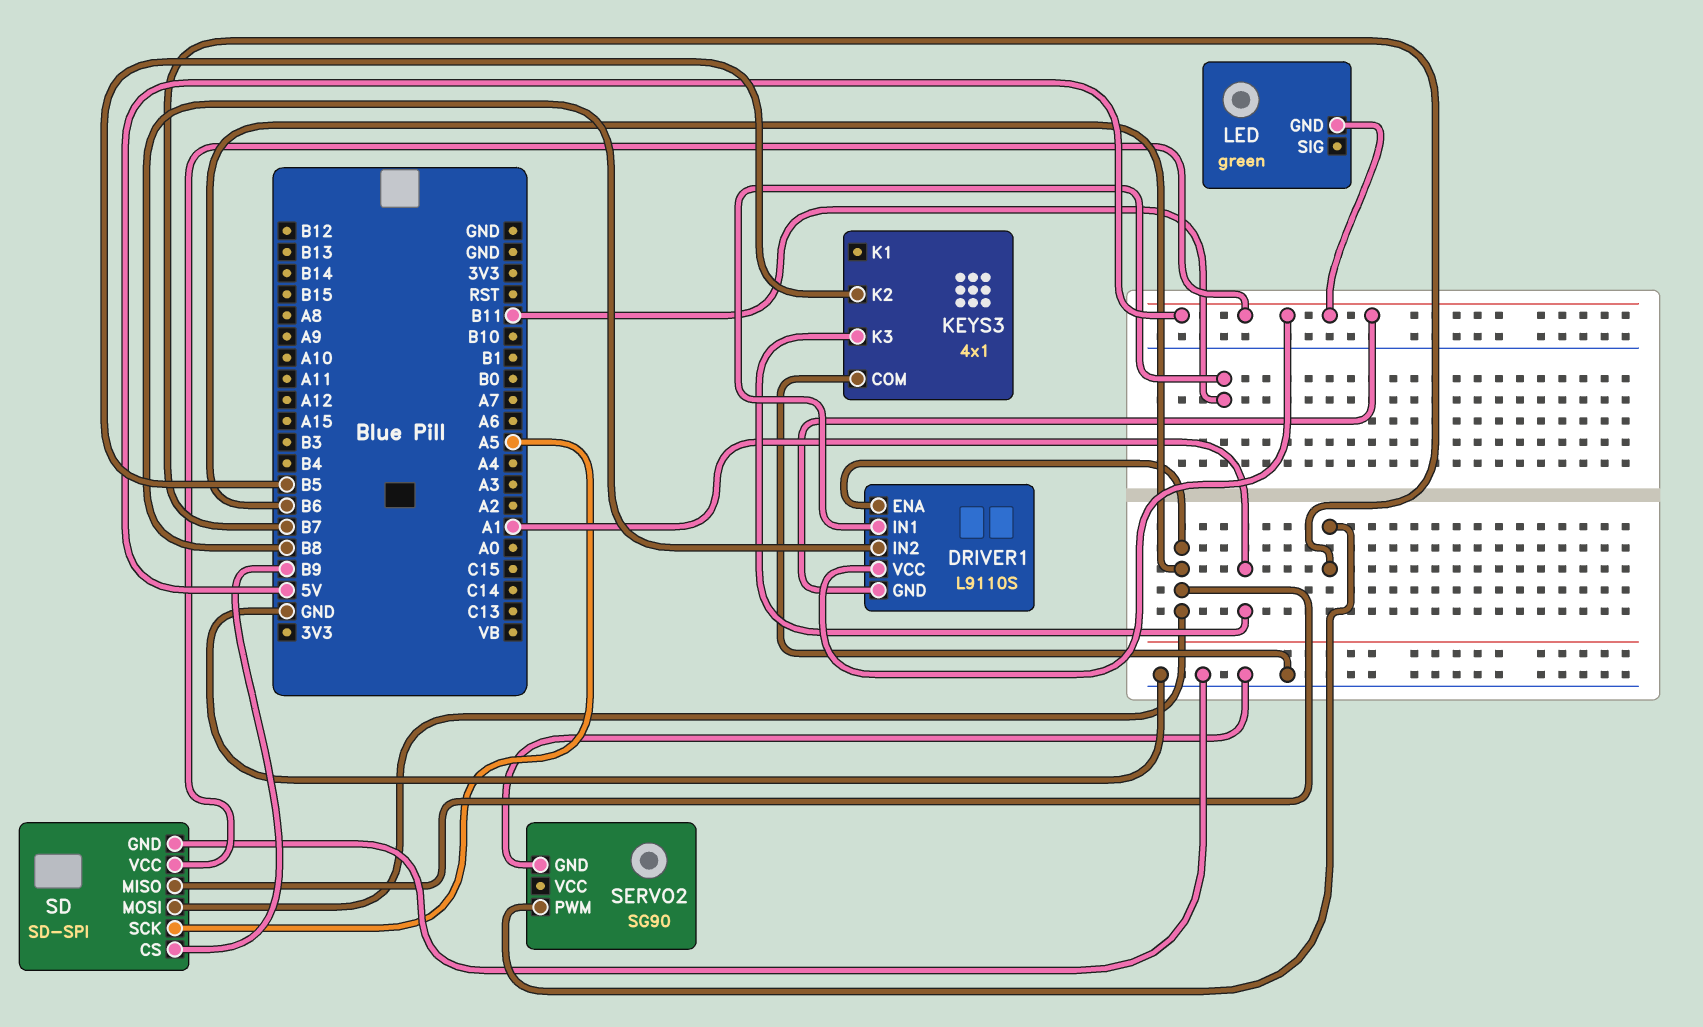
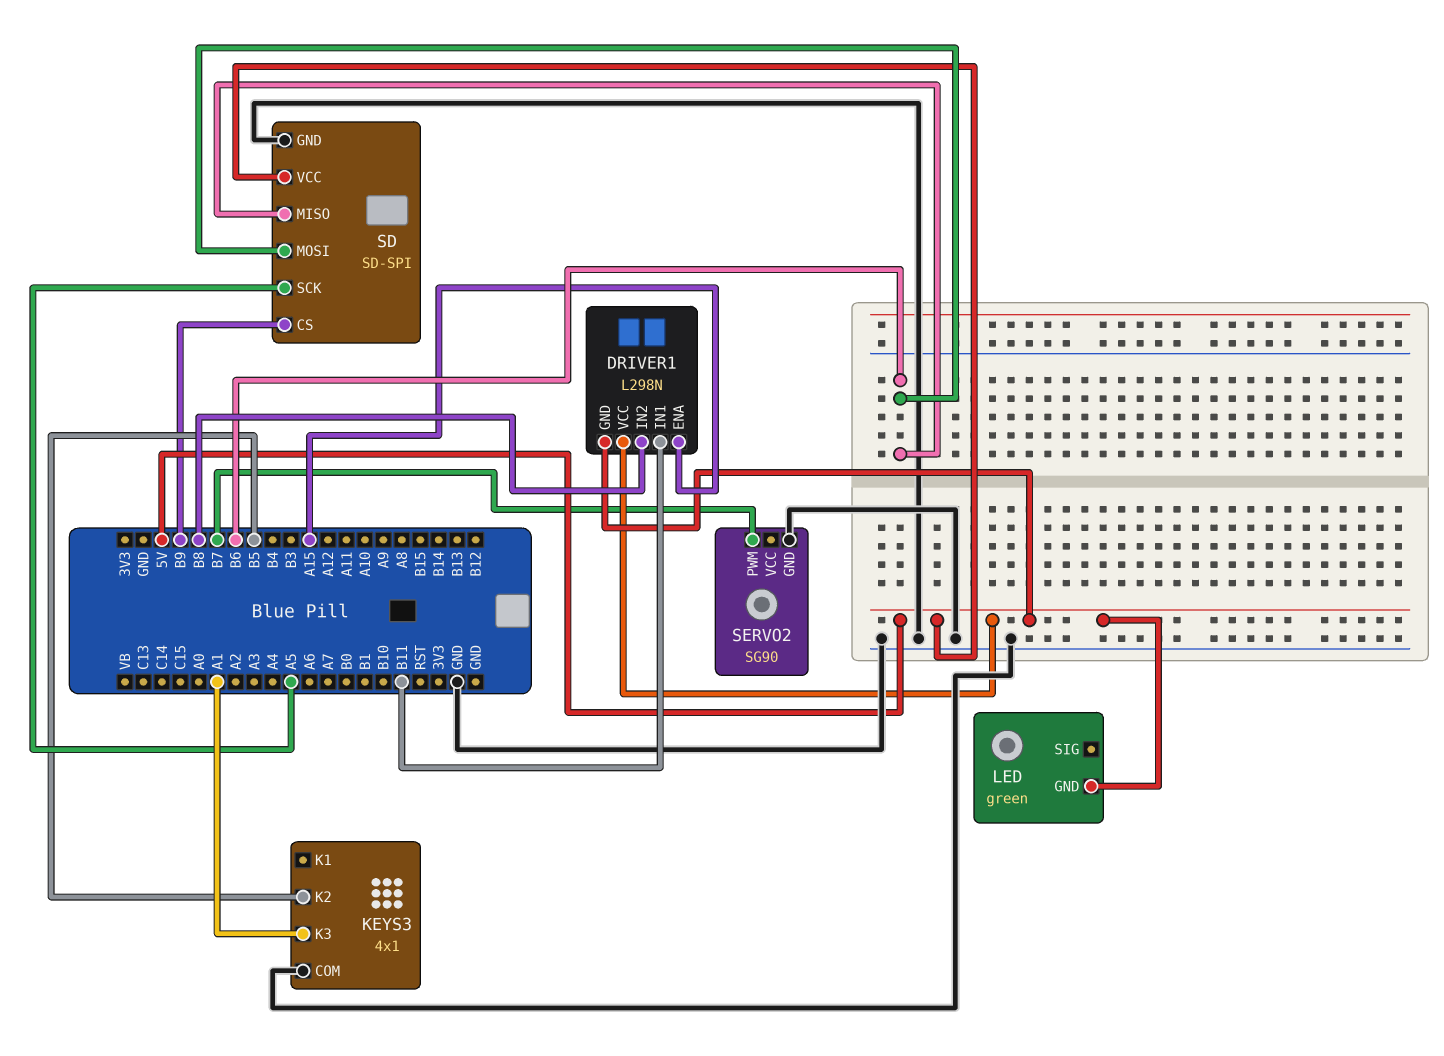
DRIVER1: L9110S -> L298N
DRIVER1 pin ENA: B6 -> A15

